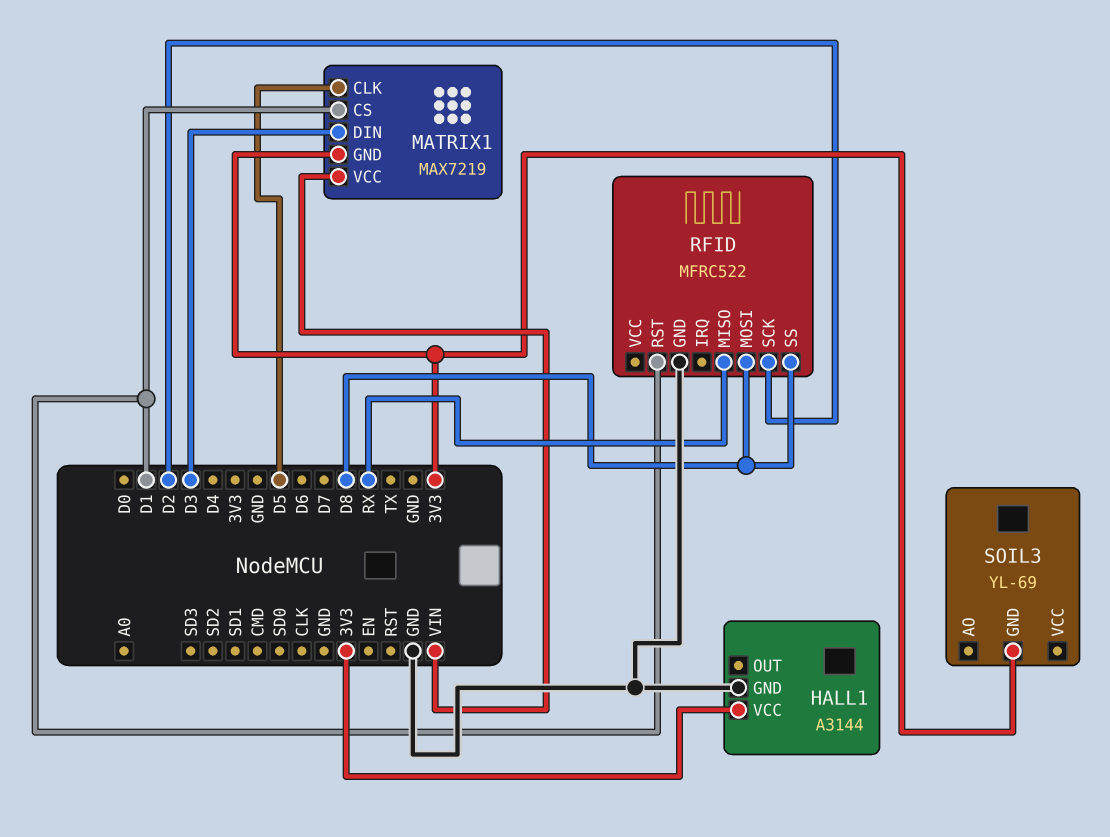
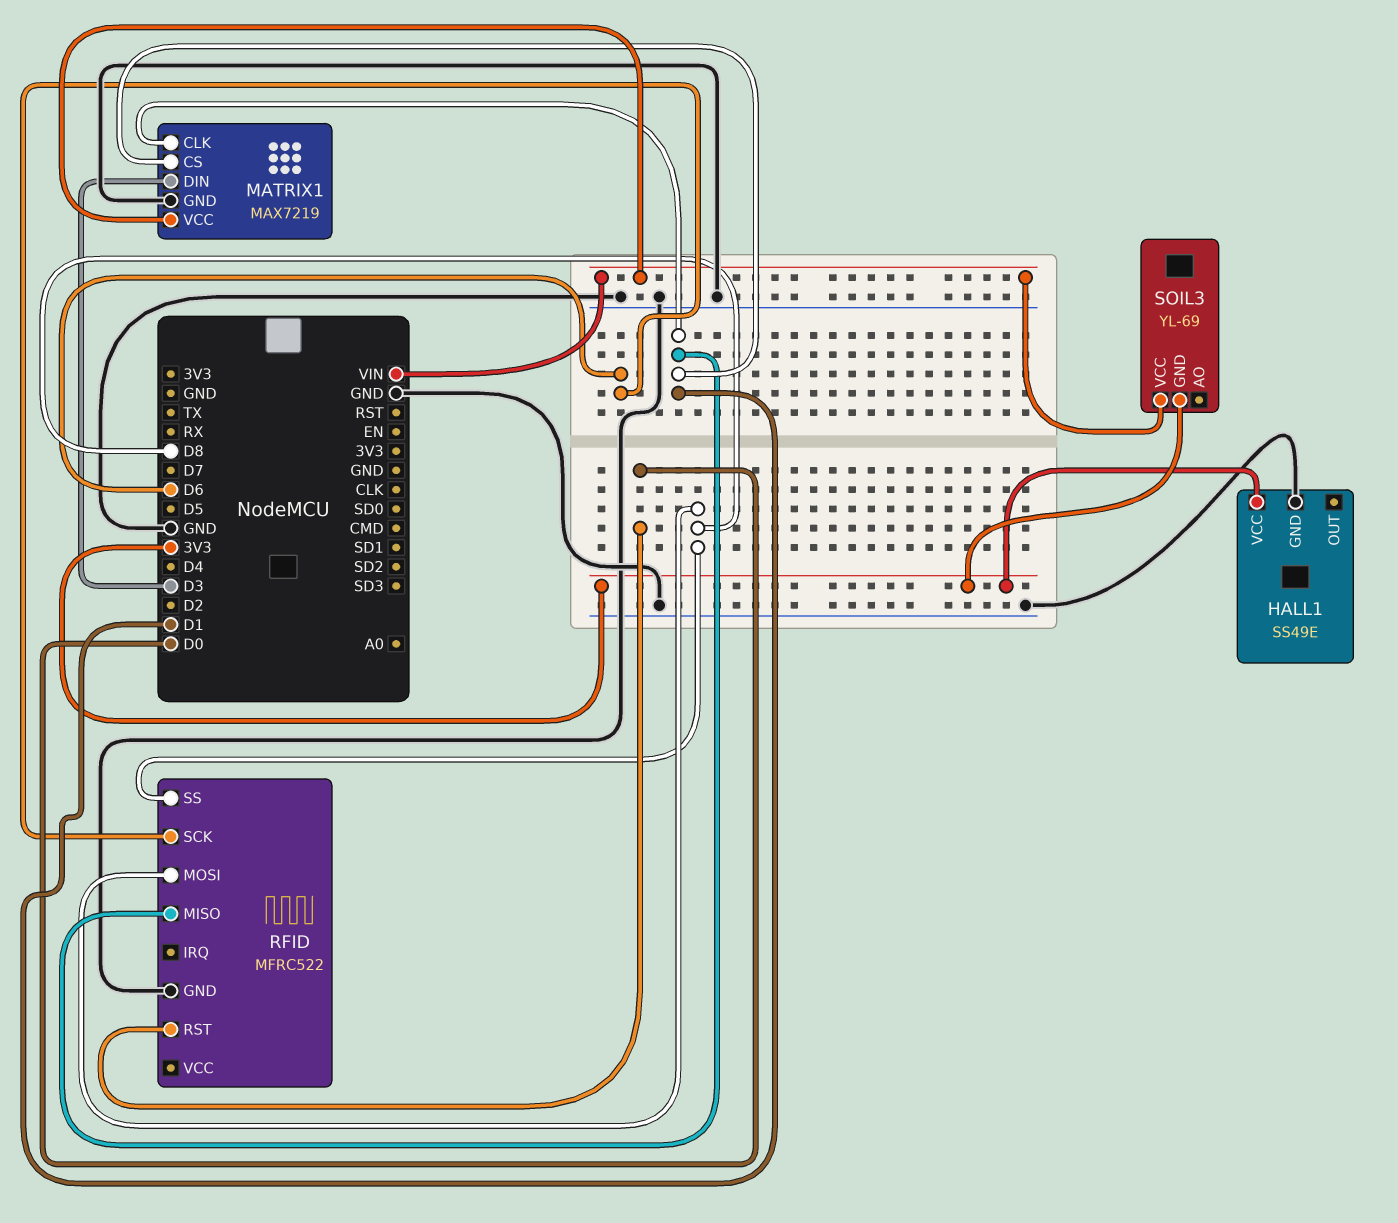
HALL1: A3144 -> SS49E
MATRIX1 pin CLK: D5 -> D1
MATRIX1 pin GND: 3V3 -> GND
RFID pin MISO: RX -> D1
RFID pin RST: D1 -> D0
RFID pin SCK: D2 -> D6
SOIL3 pin VCC: none -> VIN

